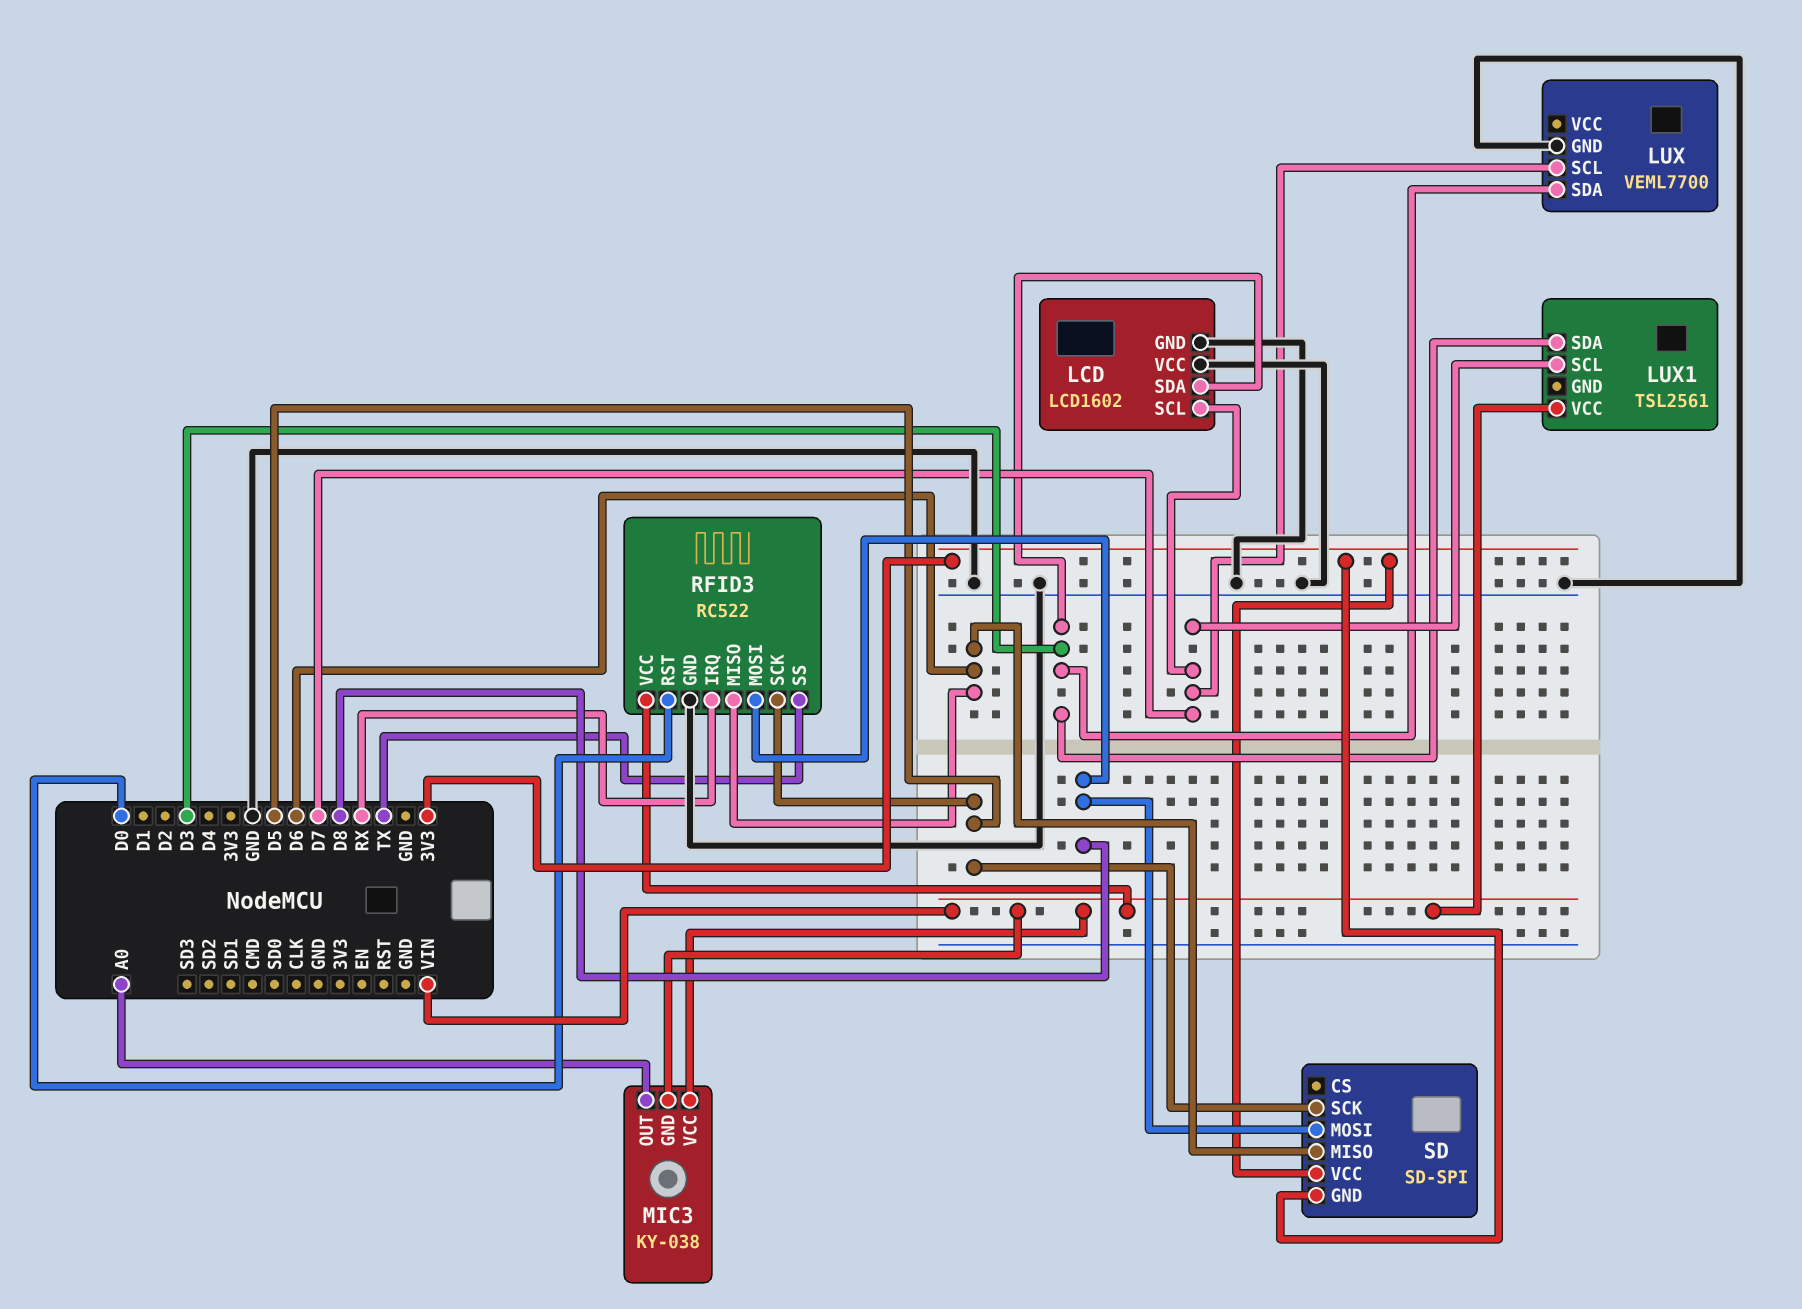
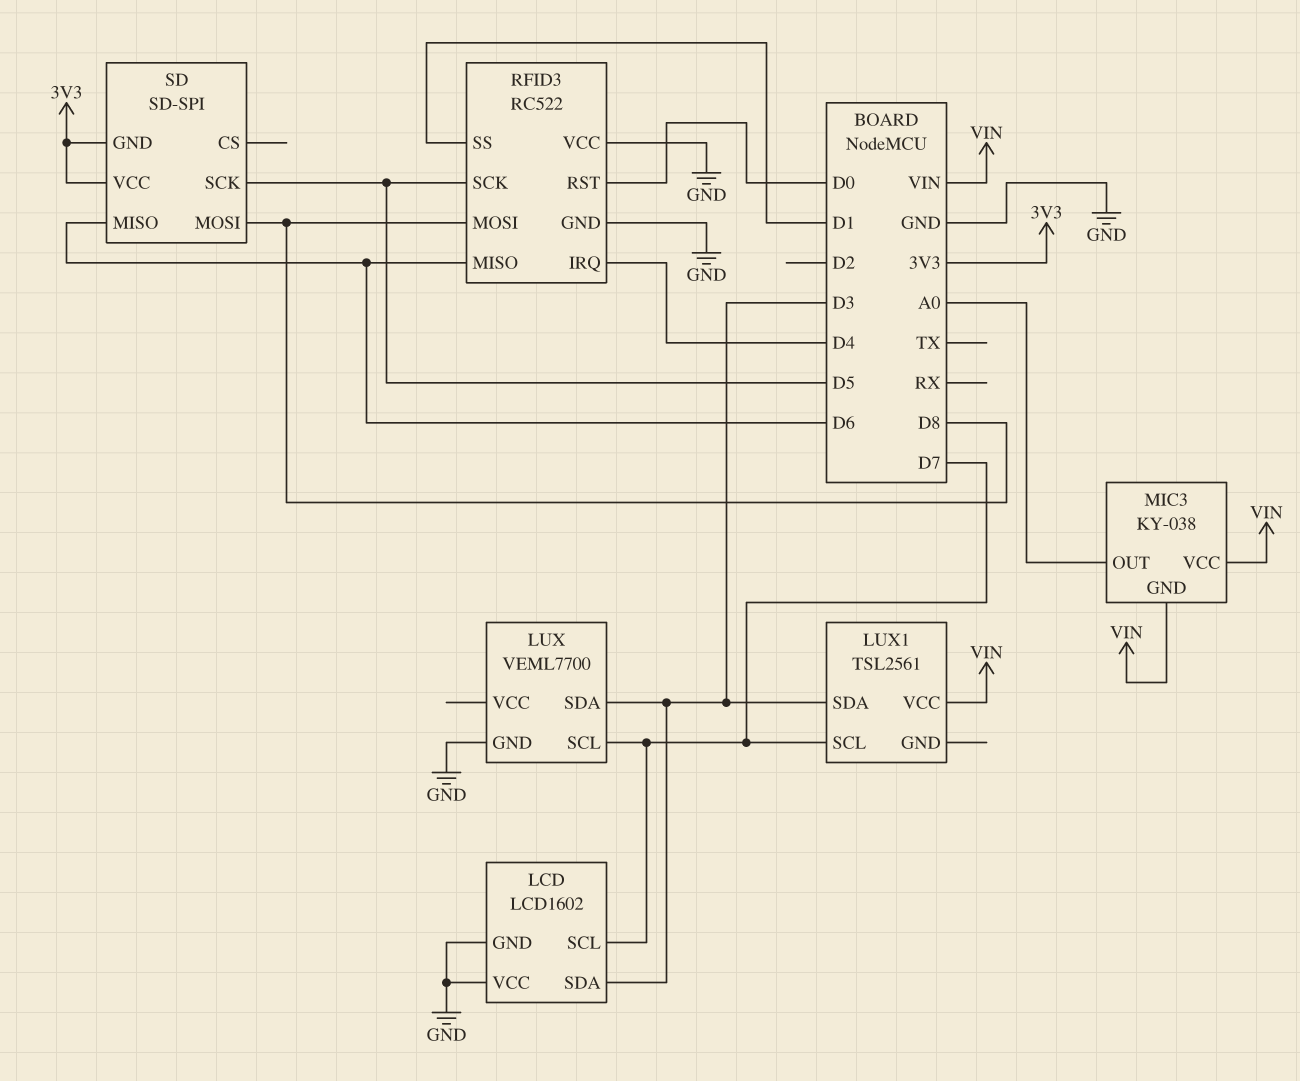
RFID3 pin IRQ: RX -> D4
RFID3 pin SS: TX -> D1
RFID3 pin VCC: VIN -> GND

